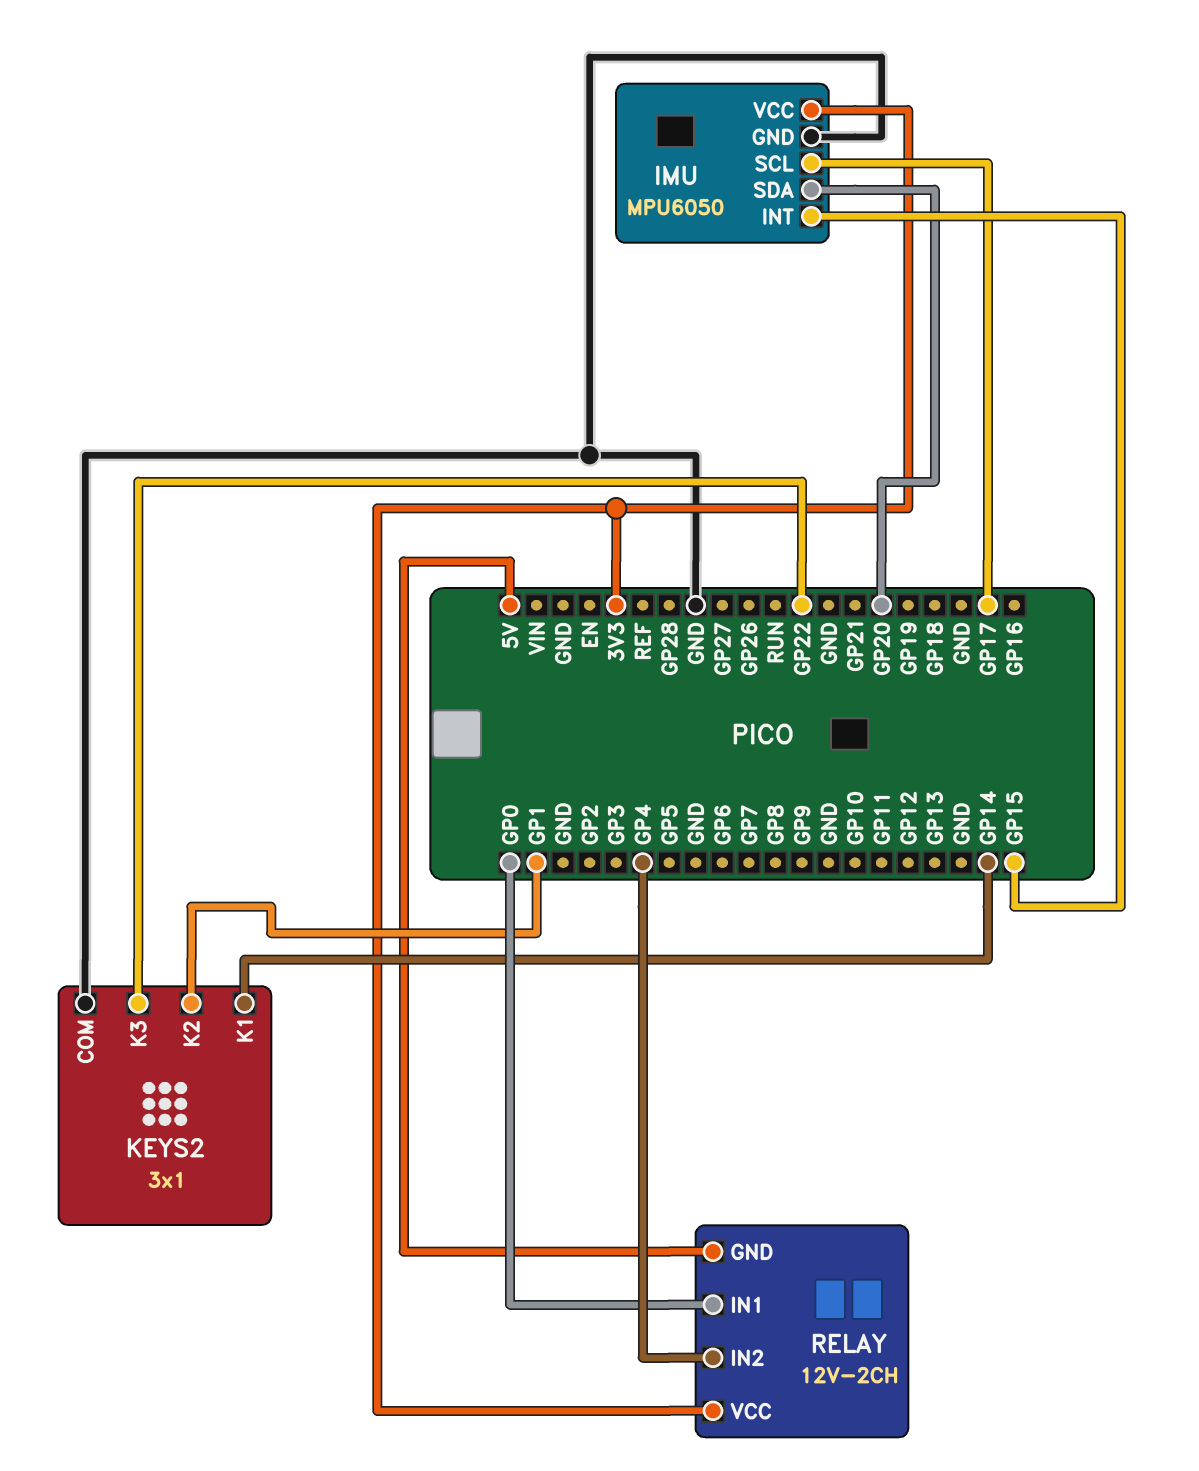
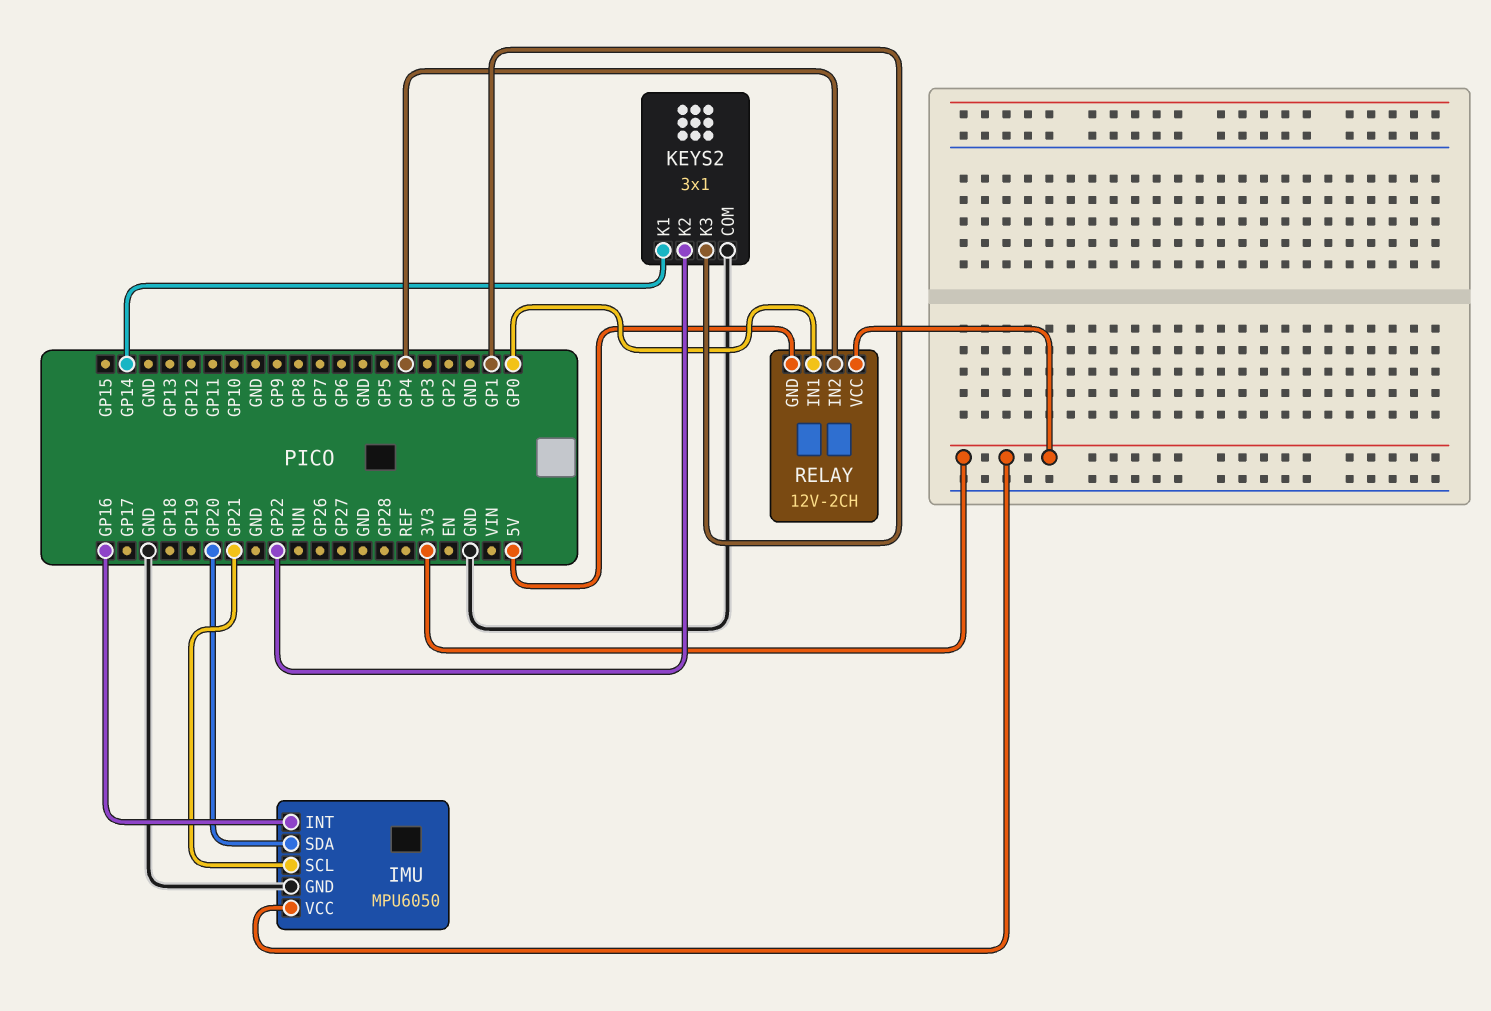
IMU pin INT: GP15 -> GP16
IMU pin SCL: GP17 -> GP21
KEYS2 pin K2: GP1 -> GP22
KEYS2 pin K3: GP22 -> GP1

